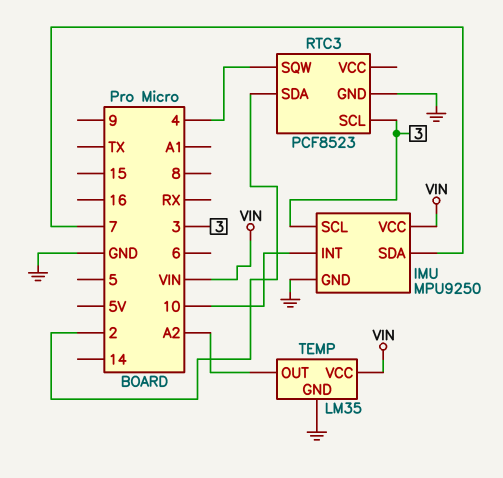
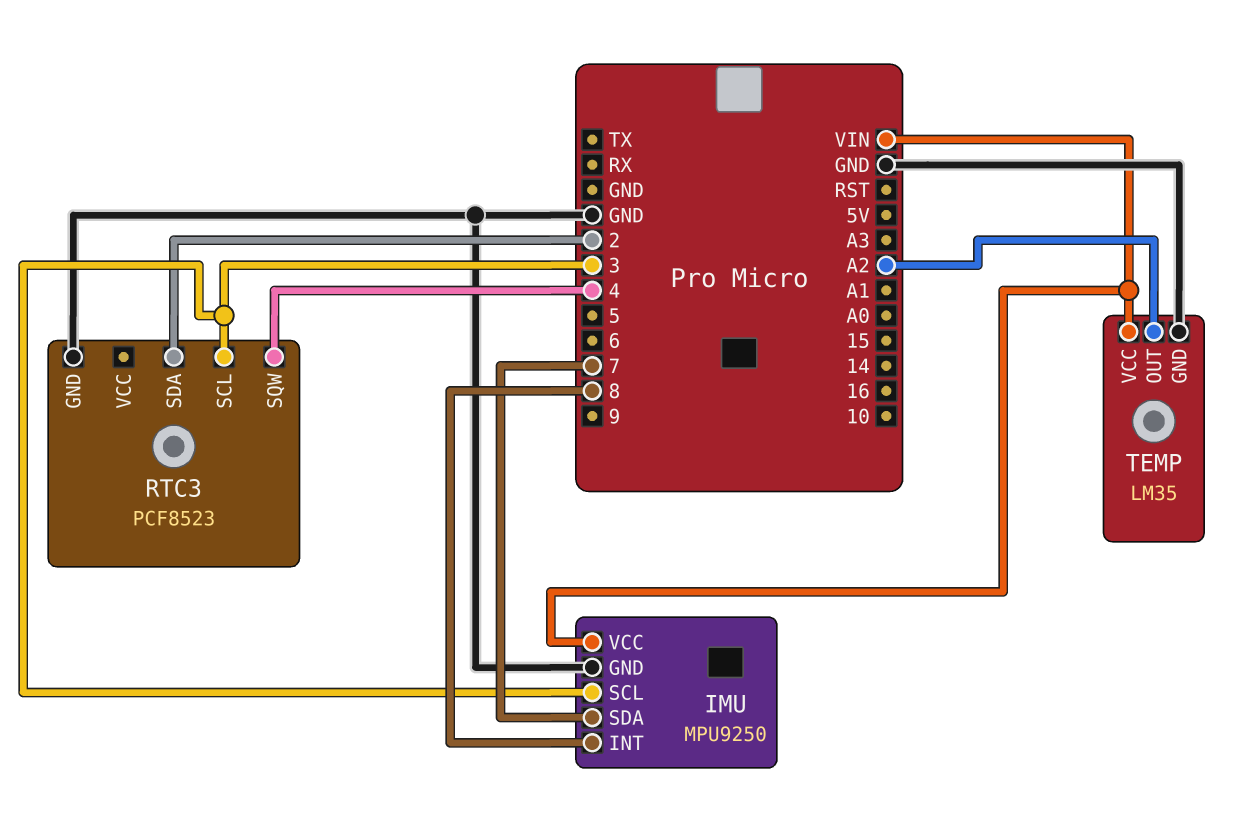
IMU pin INT: 10 -> 8

